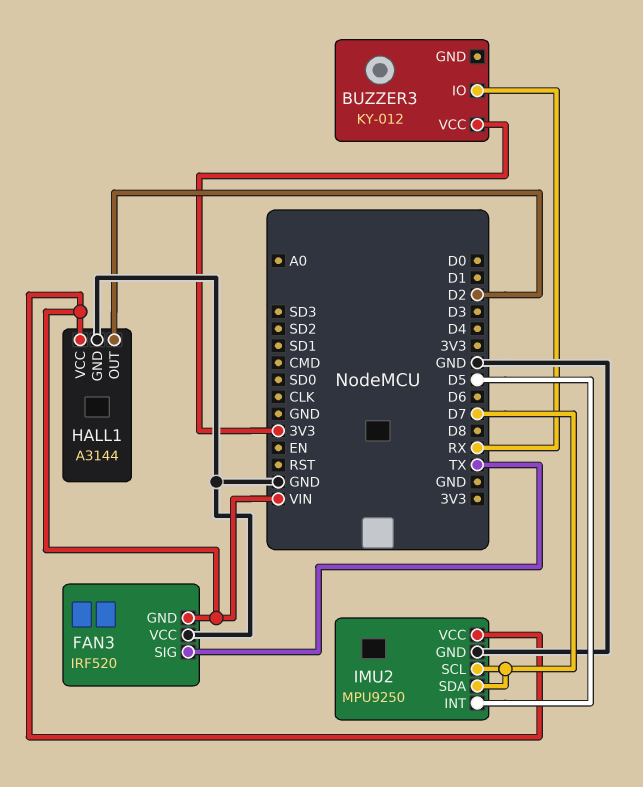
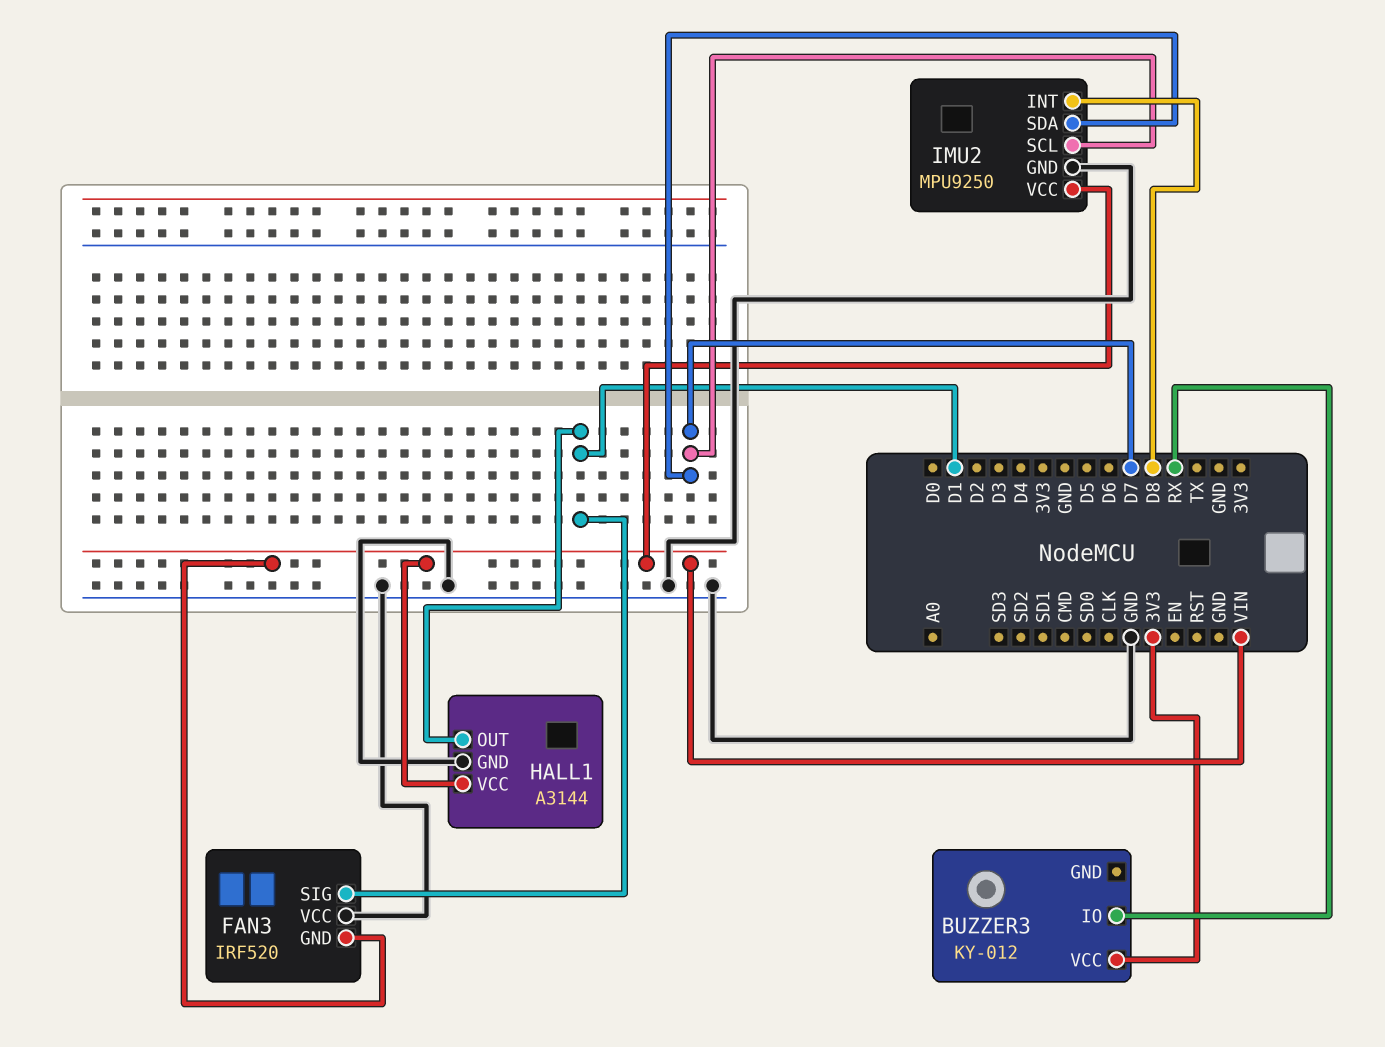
FAN3 pin SIG: TX -> D1
HALL1 pin OUT: D2 -> D1
IMU2 pin INT: D5 -> D8

